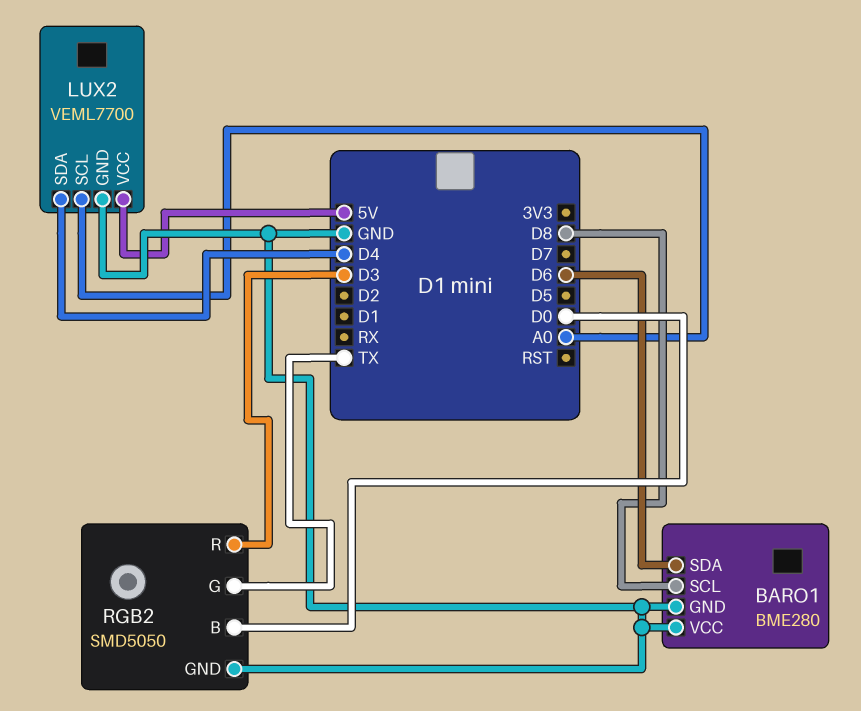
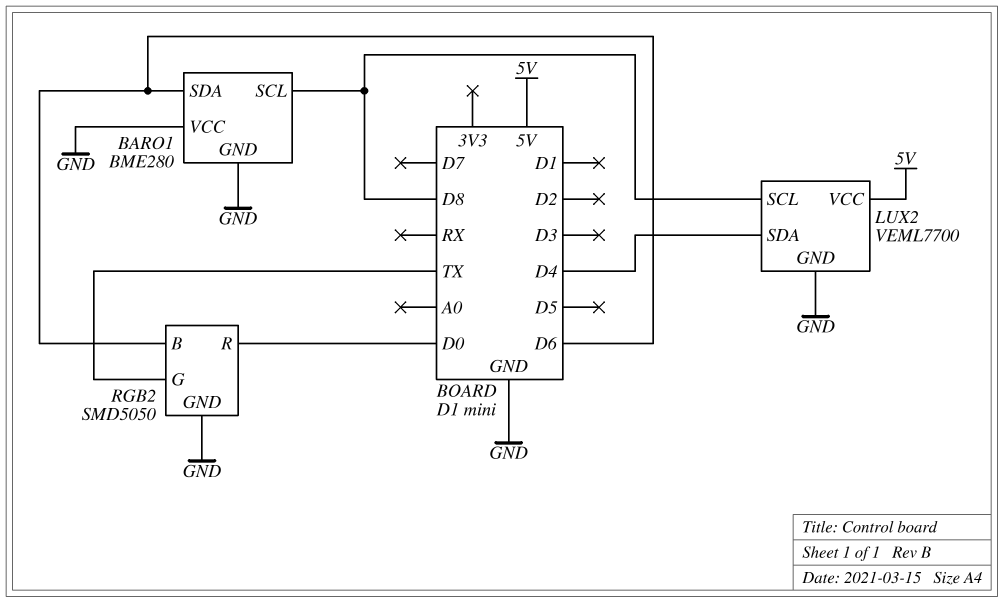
LUX2 pin SCL: A0 -> D8
RGB2 pin B: D0 -> D6
RGB2 pin R: D3 -> D0

